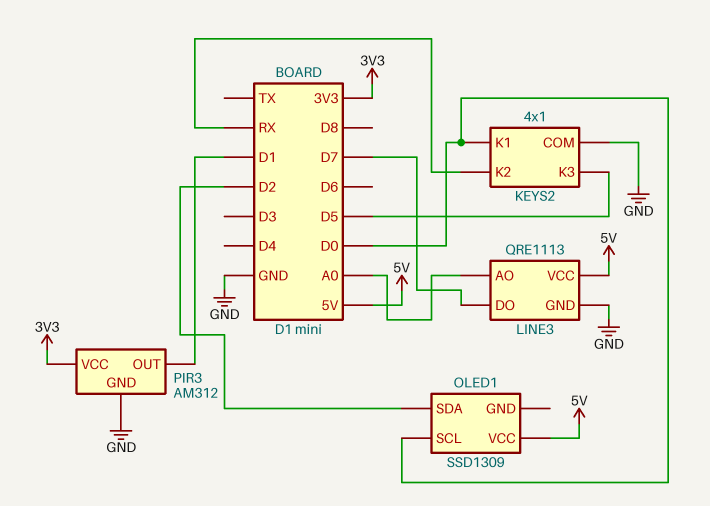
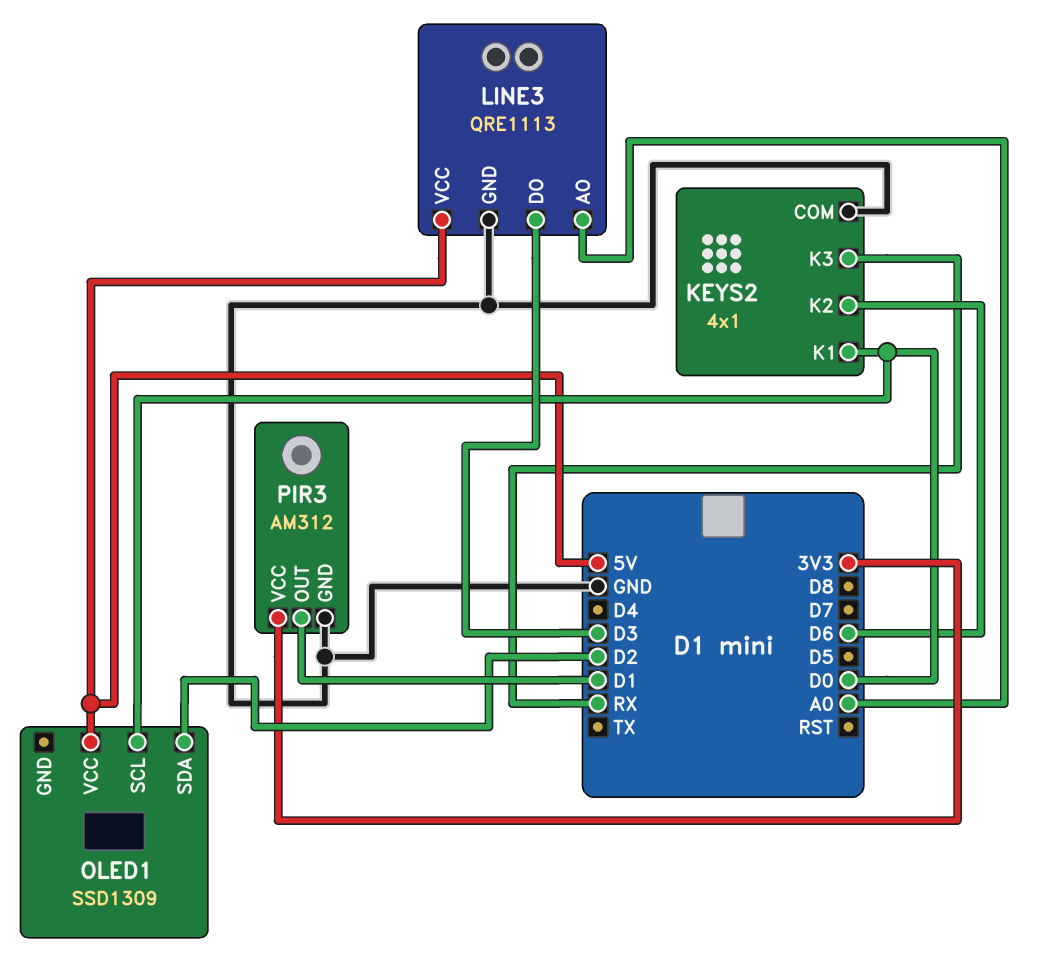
KEYS2 pin K2: RX -> D6
KEYS2 pin K3: D5 -> RX
LINE3 pin DO: D7 -> D3

